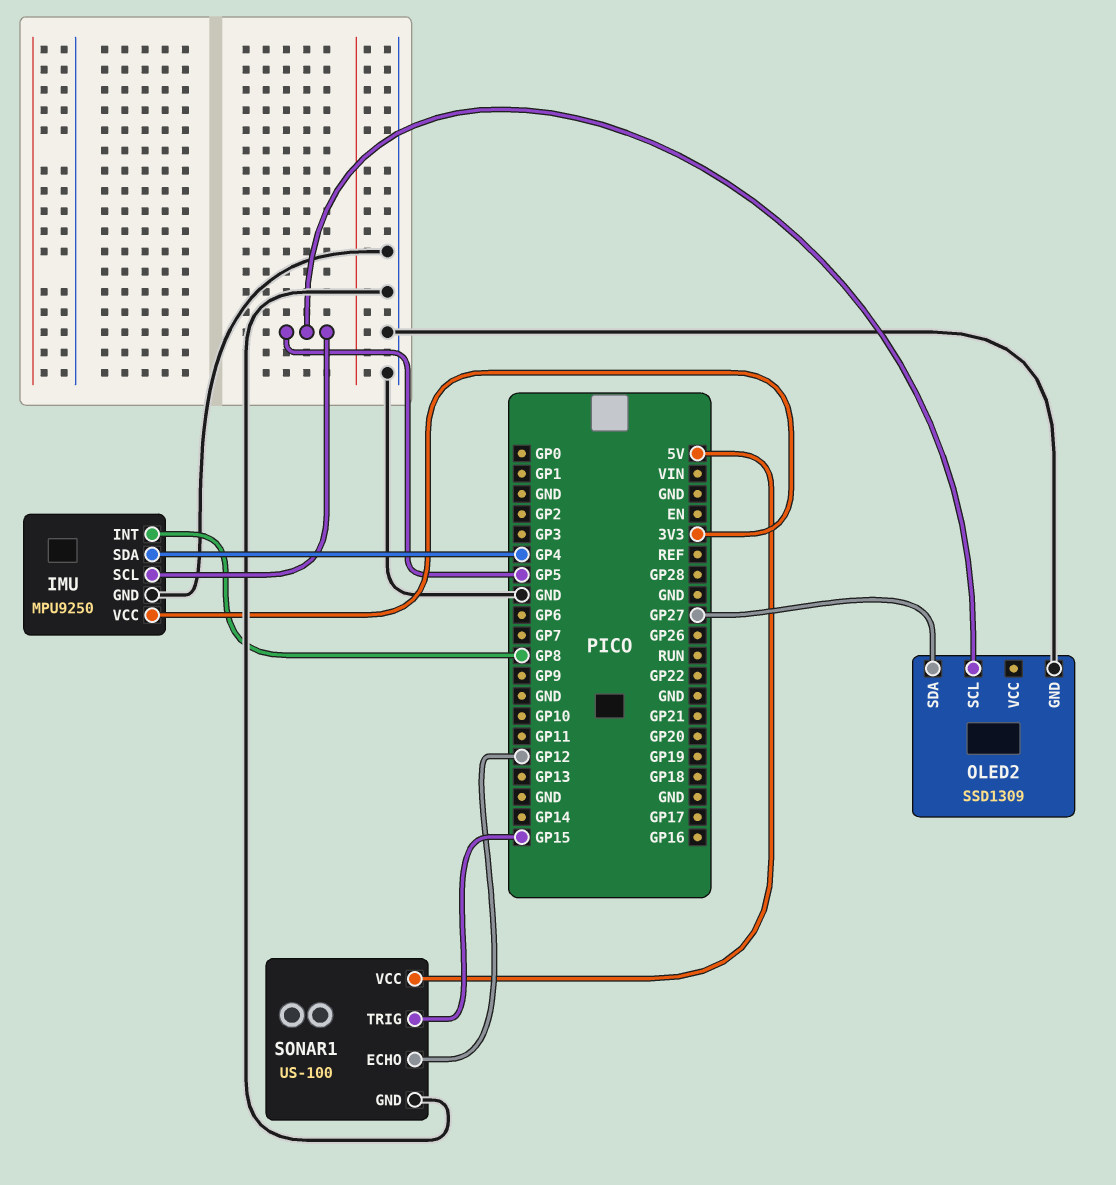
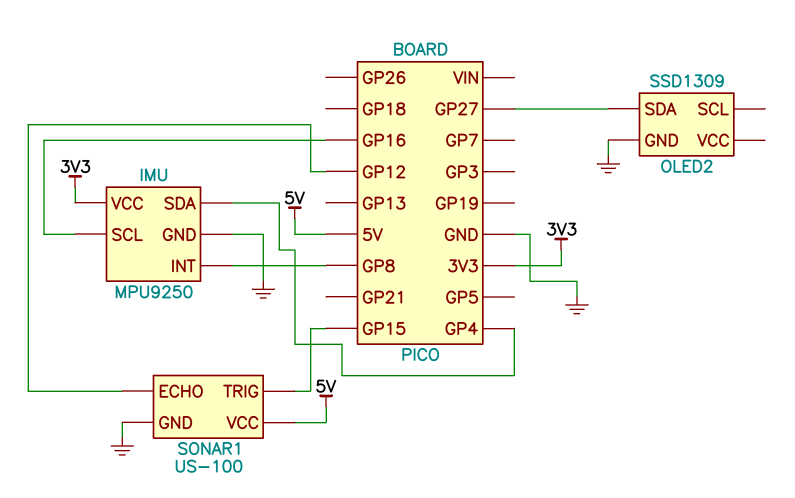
IMU pin SCL: GP5 -> GP16
OLED2 pin SCL: GP5 -> none

